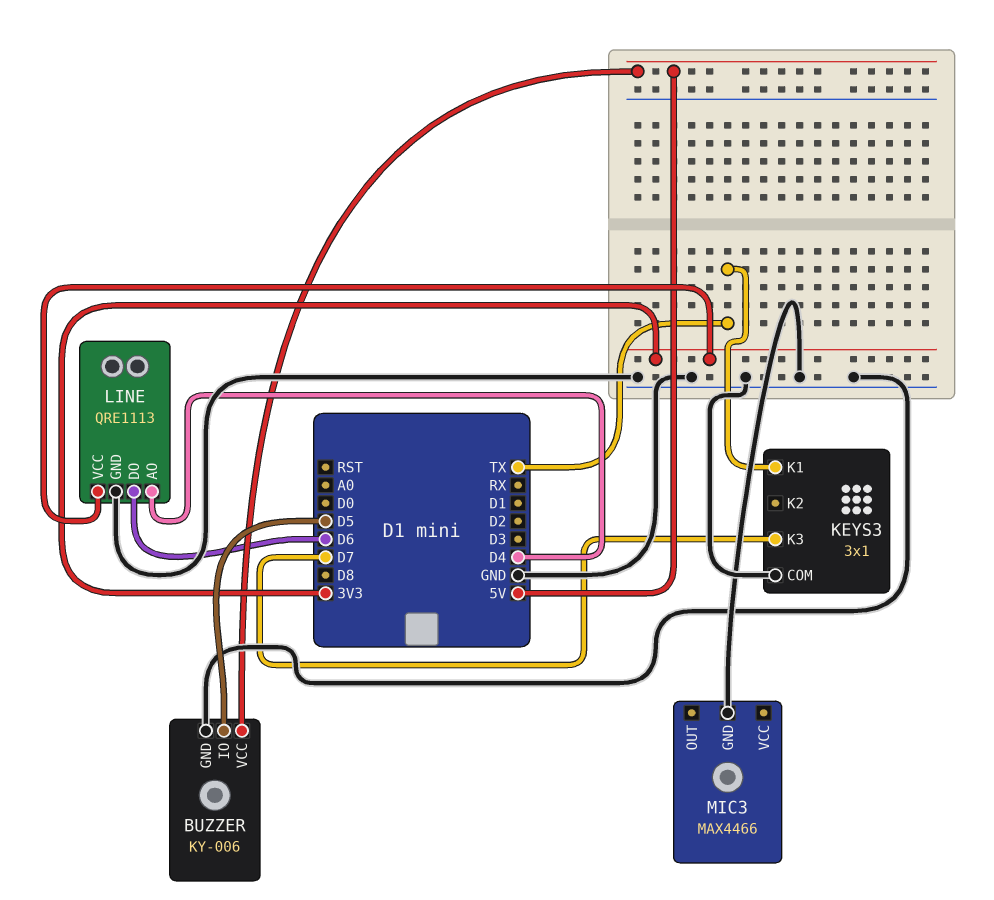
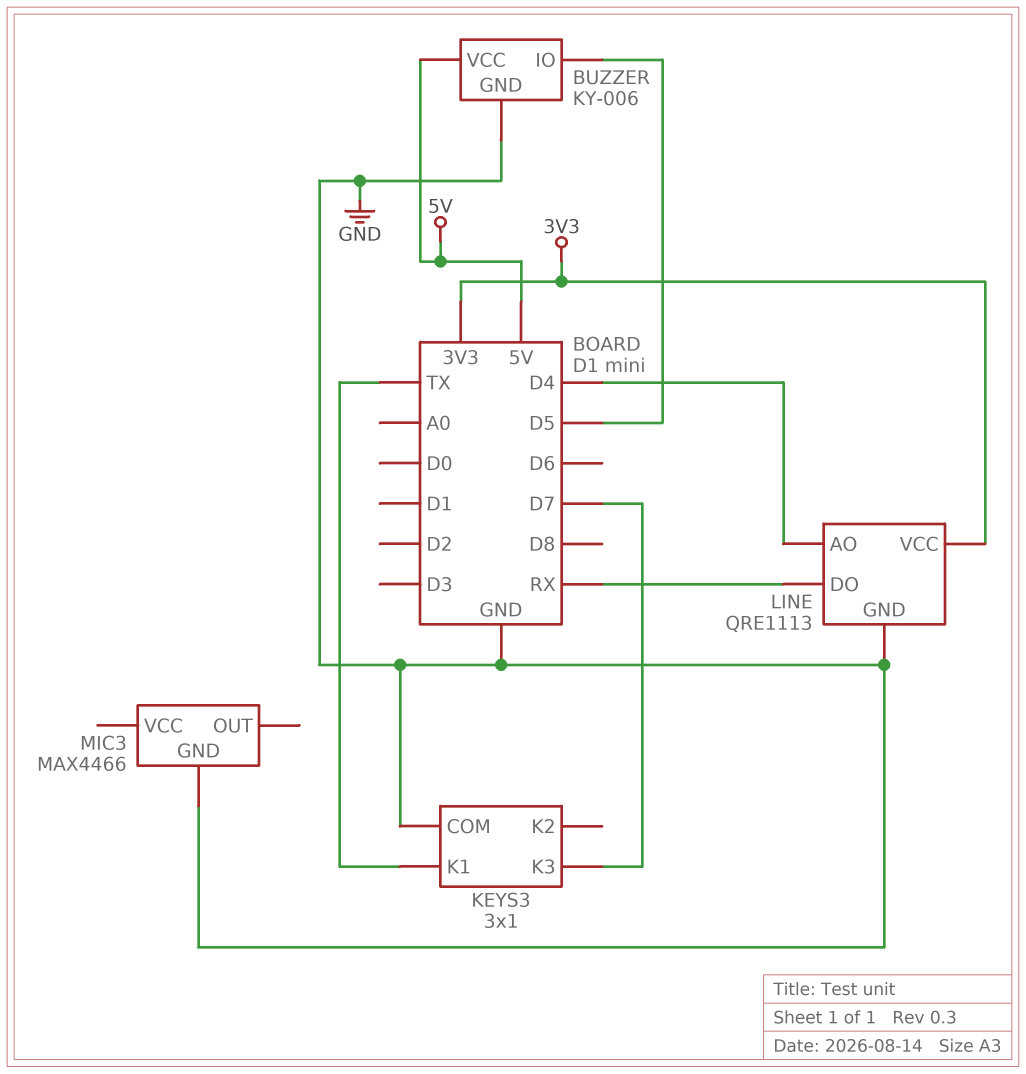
LINE pin DO: D6 -> RX

